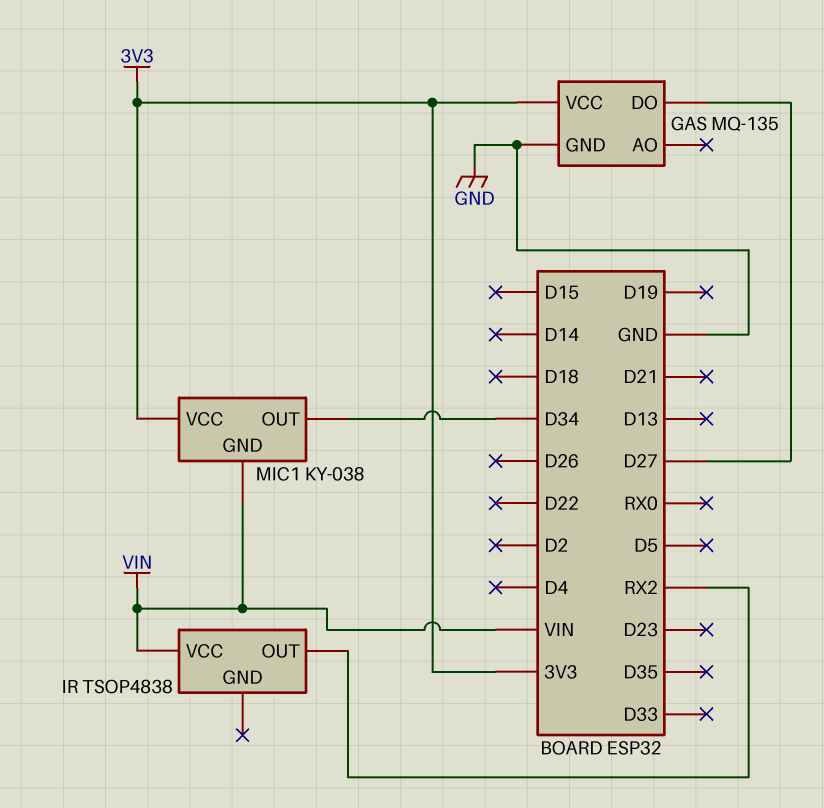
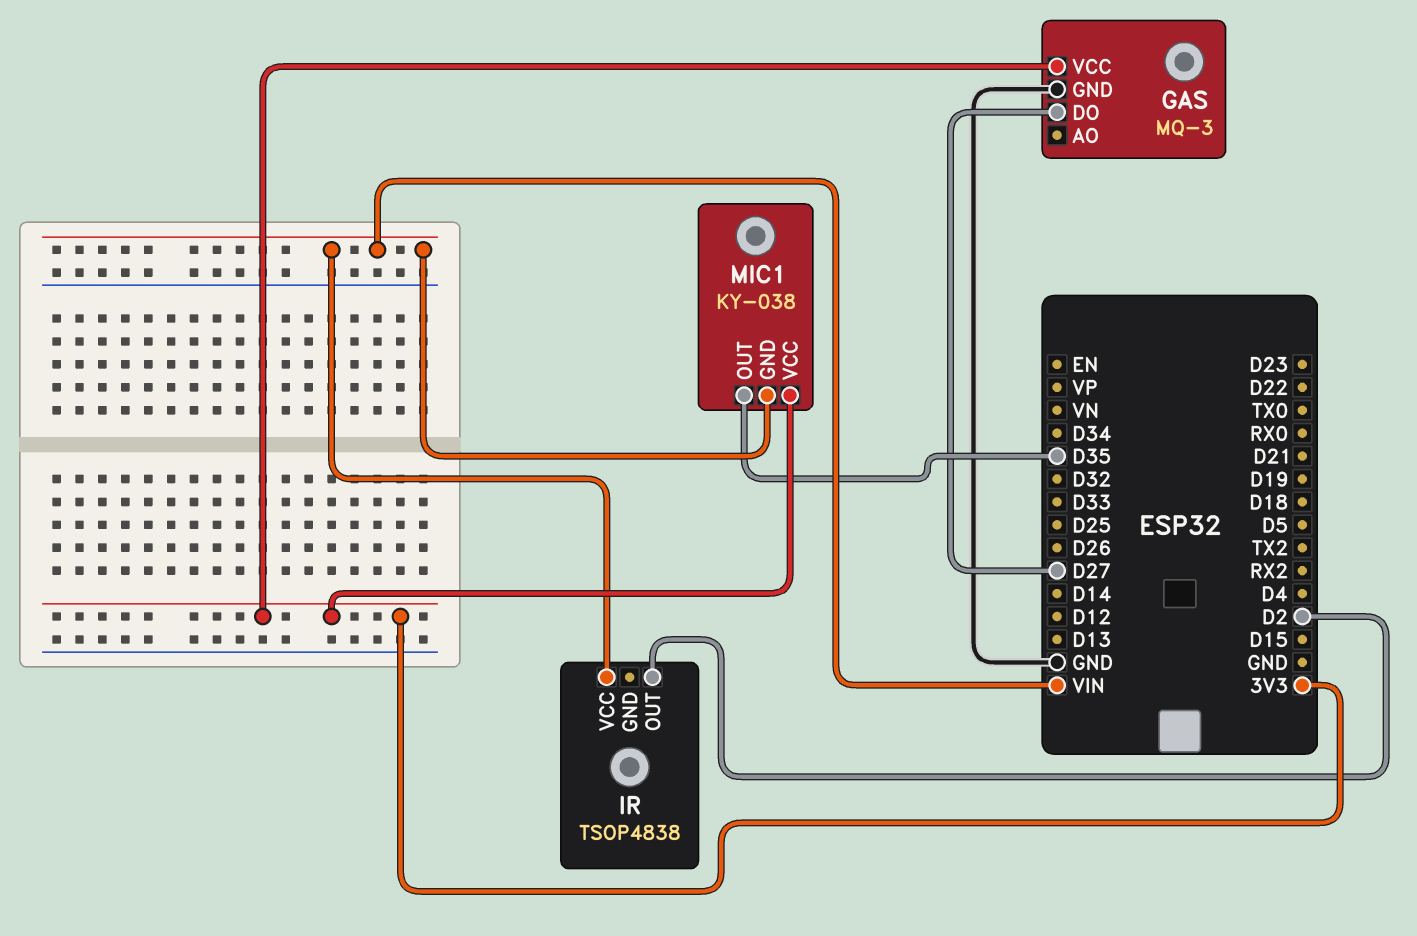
GAS: MQ-135 -> MQ-3
IR pin OUT: RX2 -> D2
MIC1 pin OUT: D34 -> D35

